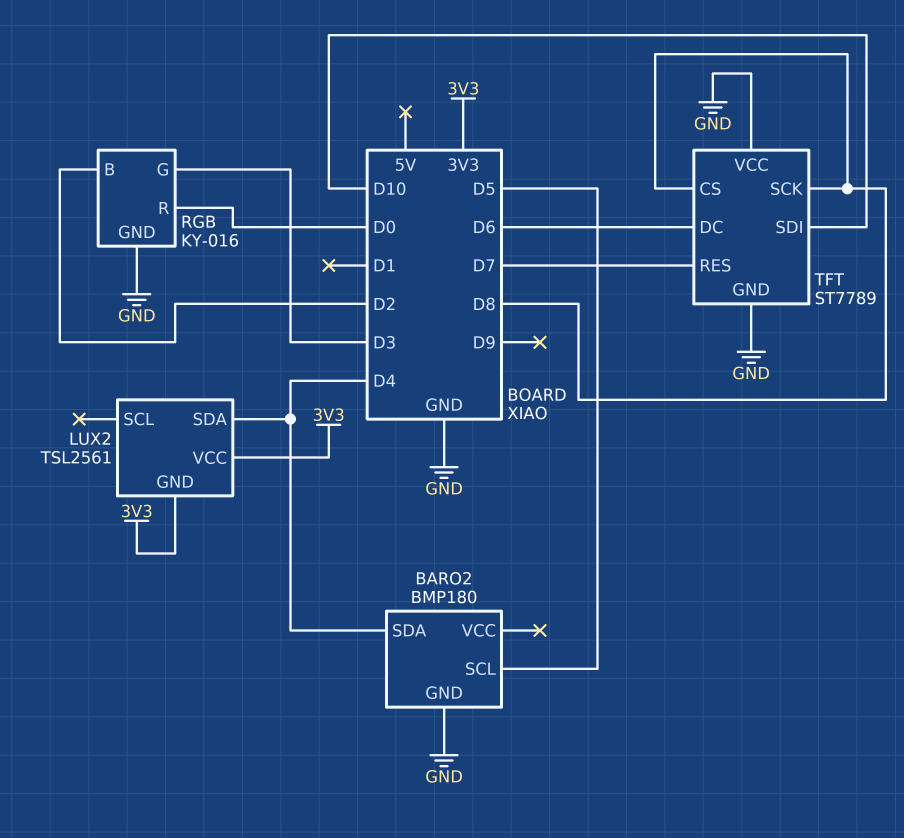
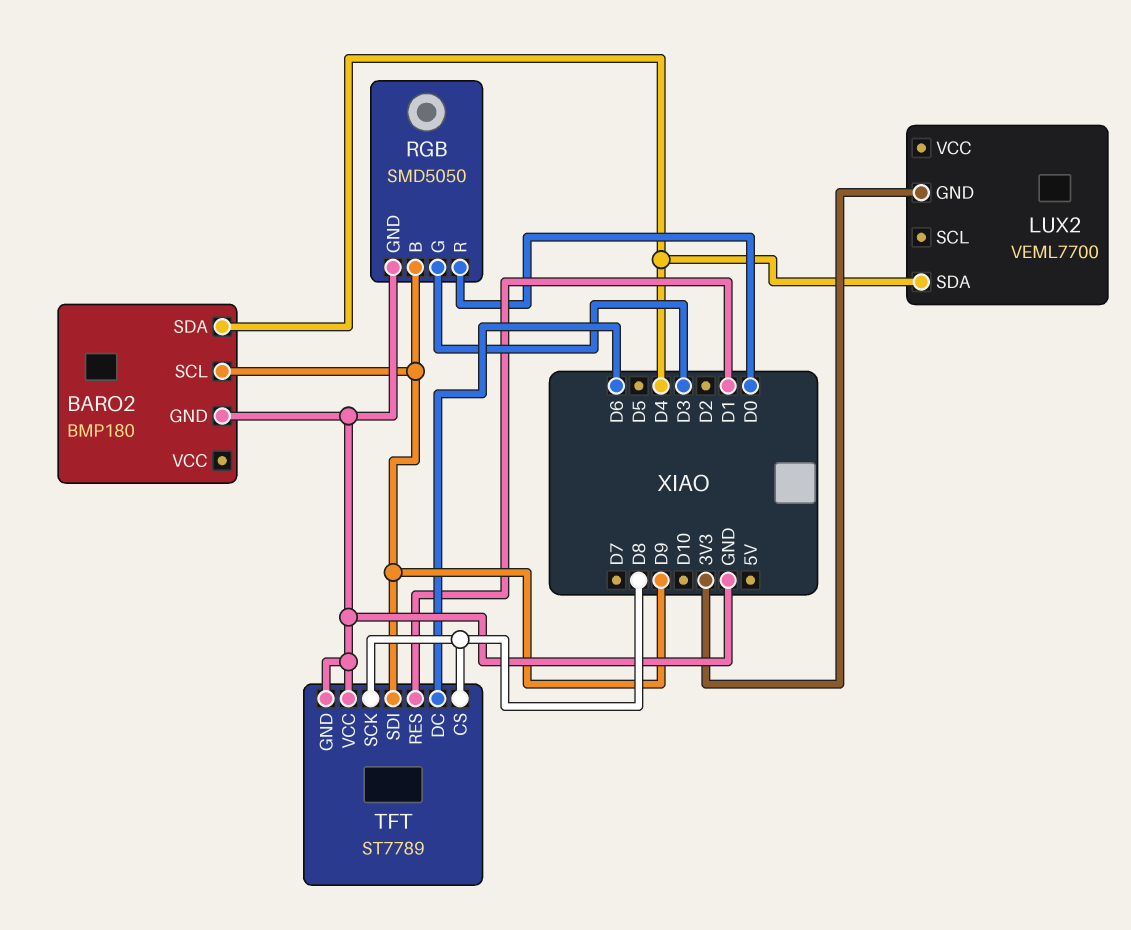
BARO2 pin SCL: D5 -> D9
LUX2: TSL2561 -> VEML7700
LUX2 pin VCC: 3V3 -> none
RGB: KY-016 -> SMD5050
RGB pin B: D2 -> D9
TFT pin RES: D7 -> D1
TFT pin SDI: D10 -> D9

